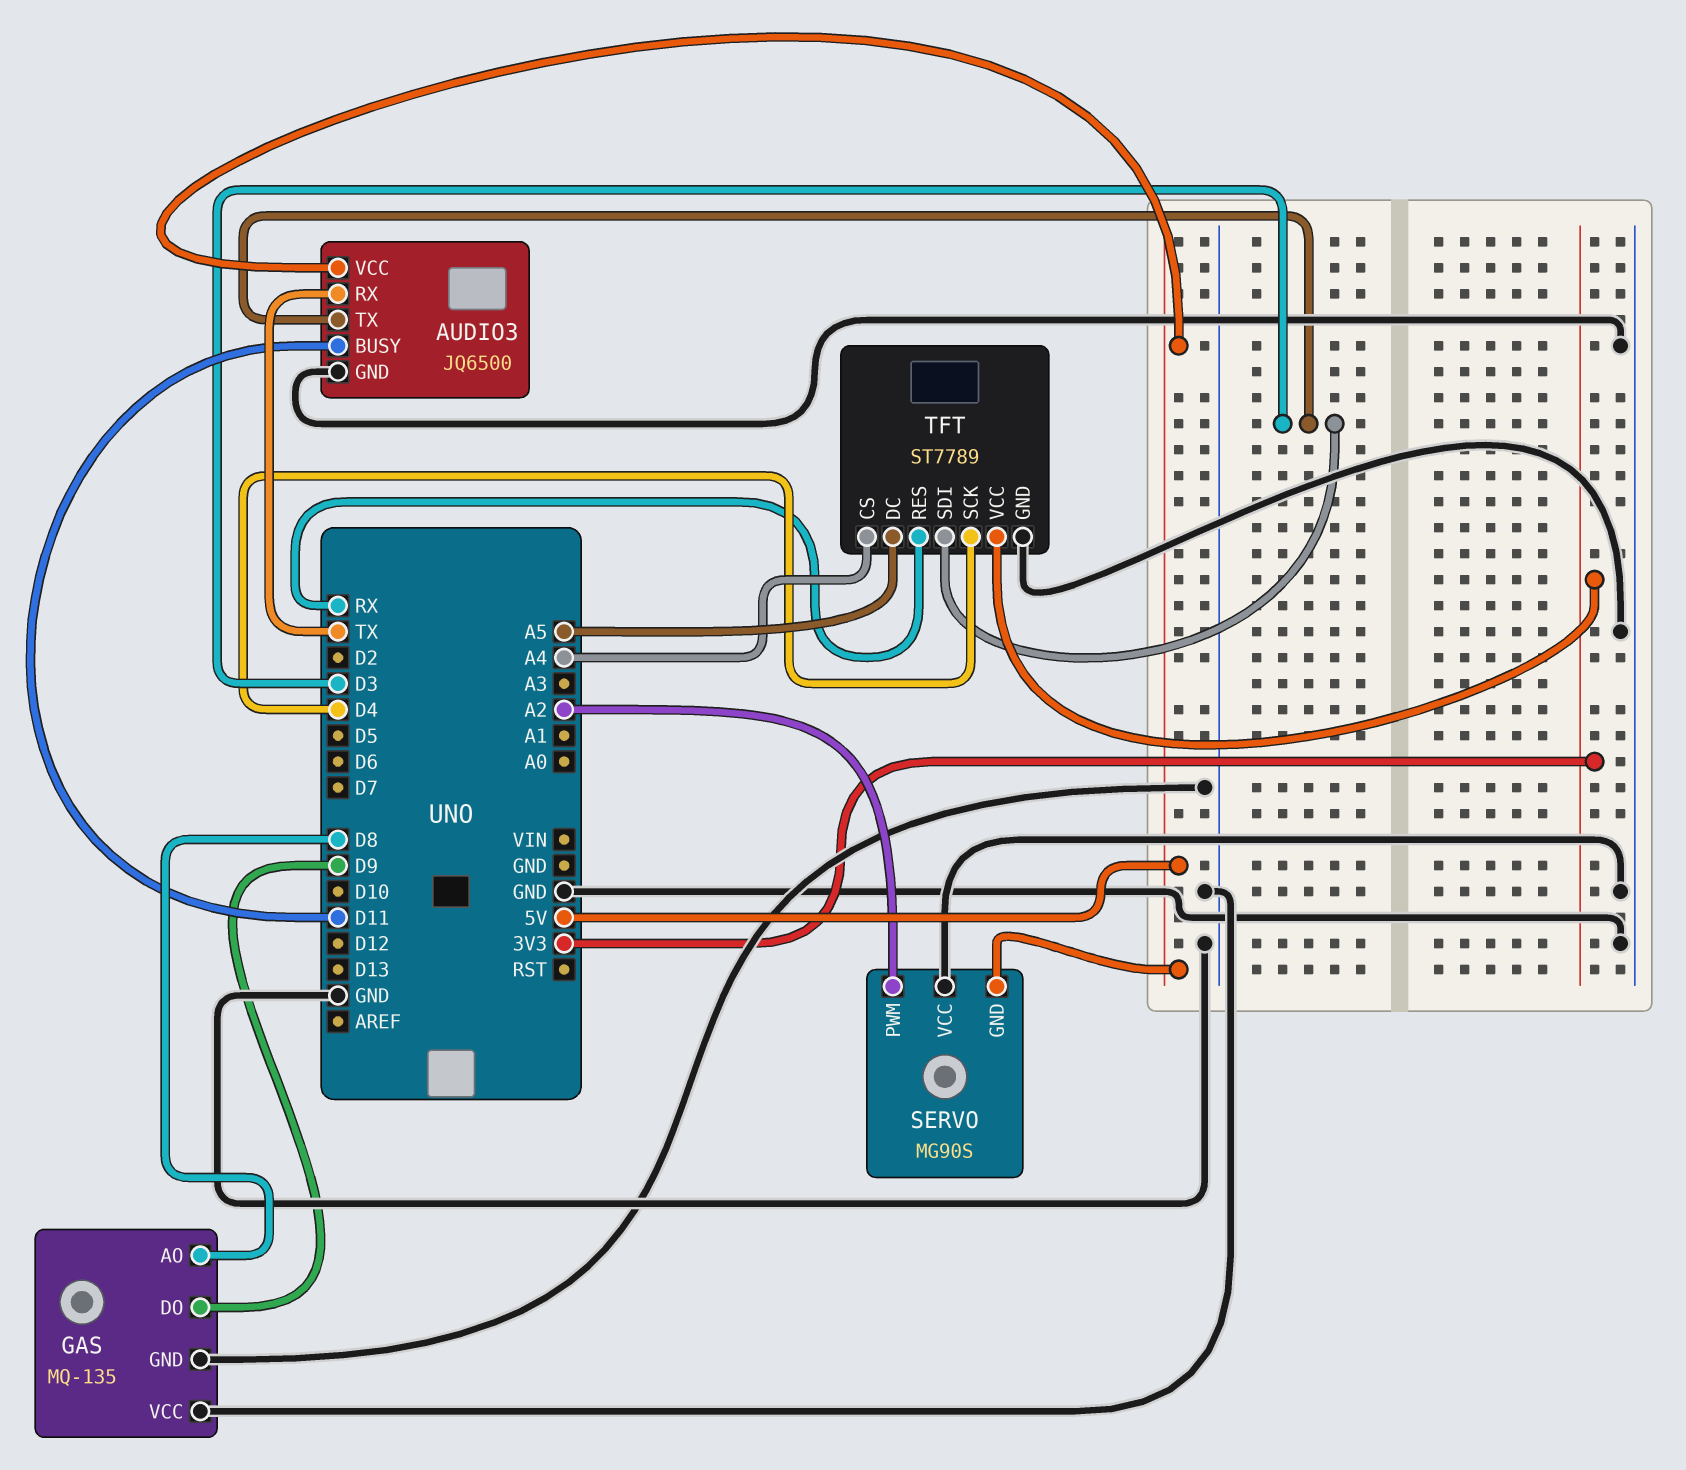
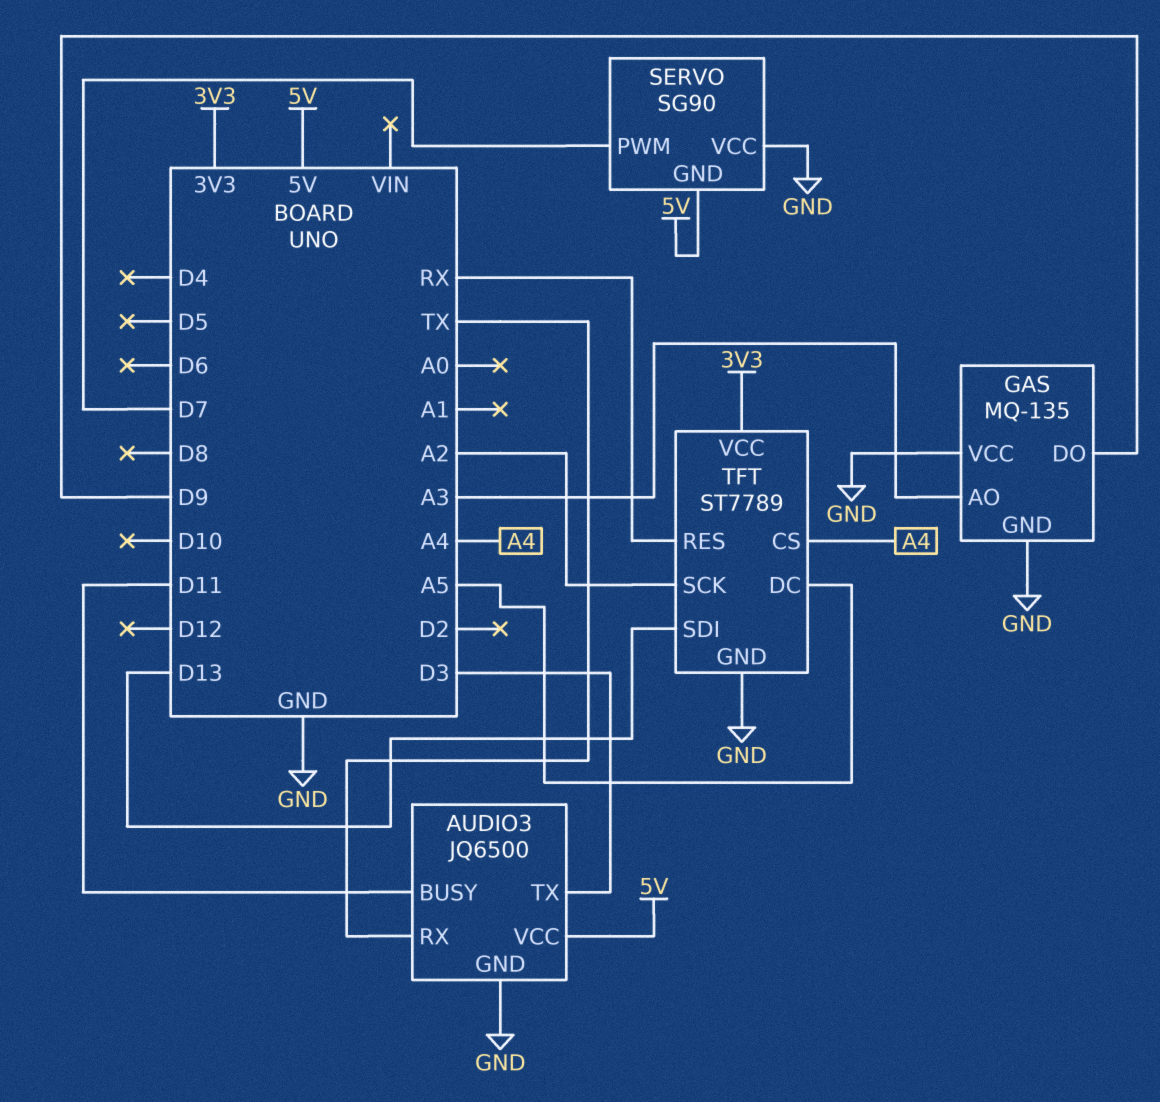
GAS pin AO: D8 -> A3
SERVO: MG90S -> SG90
SERVO pin PWM: A2 -> D7
TFT pin SCK: D4 -> A2
TFT pin SDI: D3 -> D13

